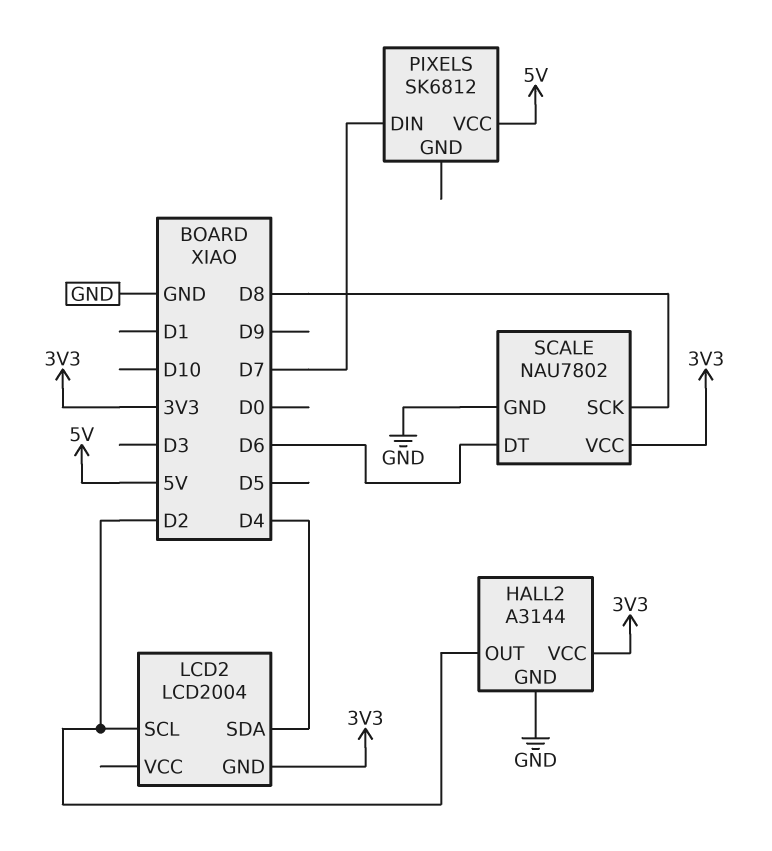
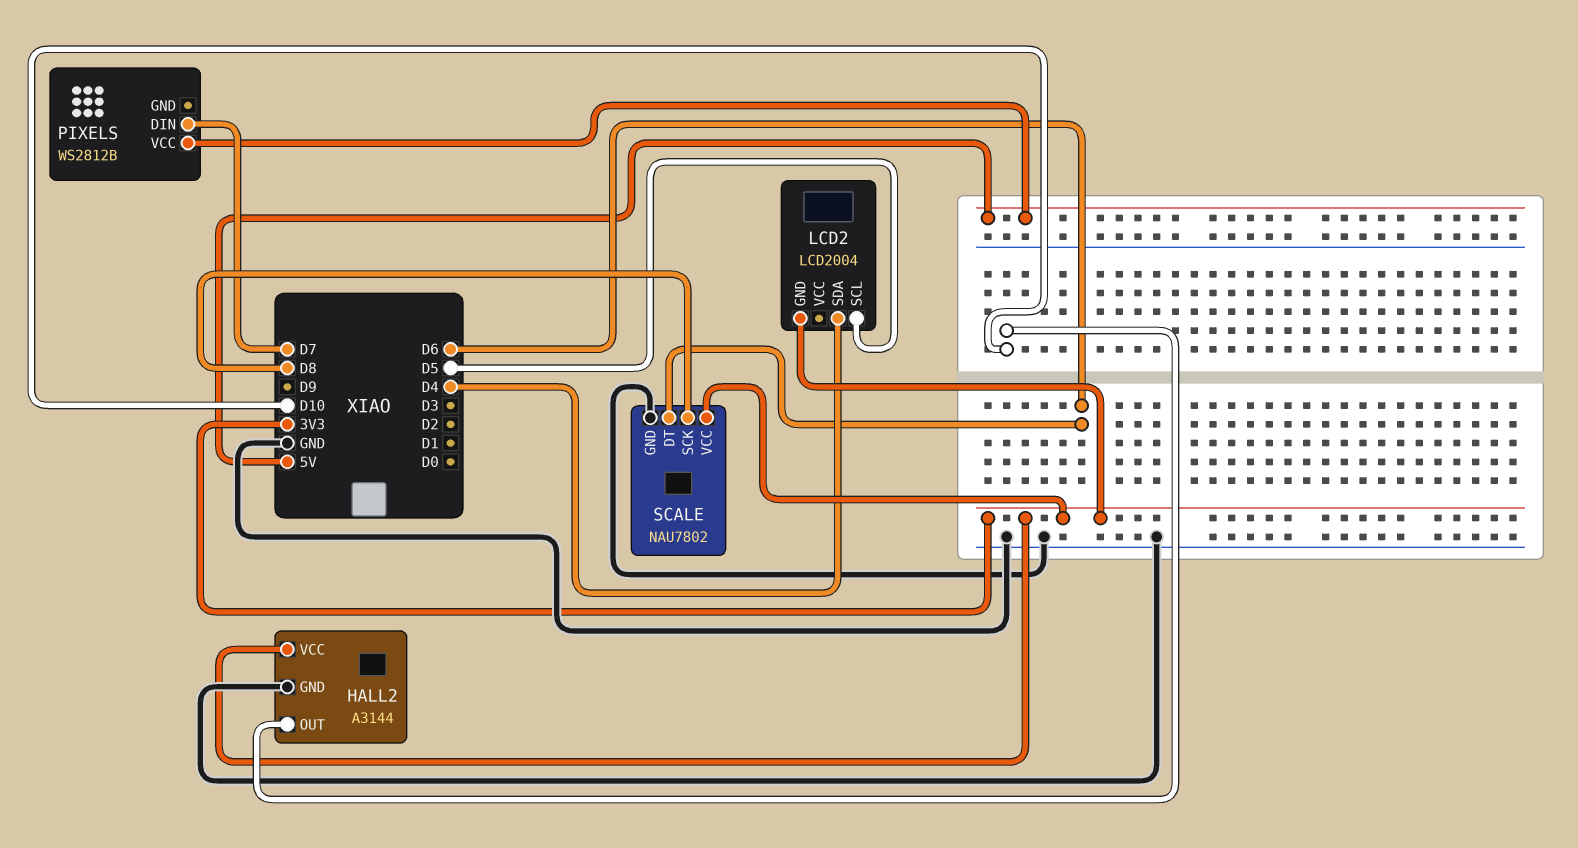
HALL2 pin OUT: D2 -> D10
LCD2 pin SCL: D2 -> D5
PIXELS: SK6812 -> WS2812B

